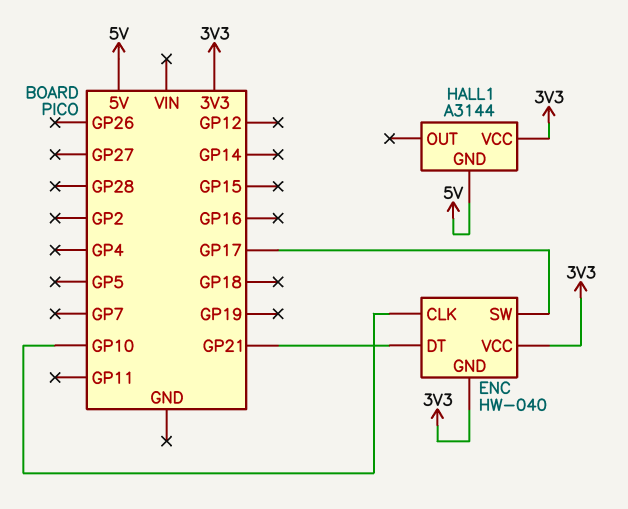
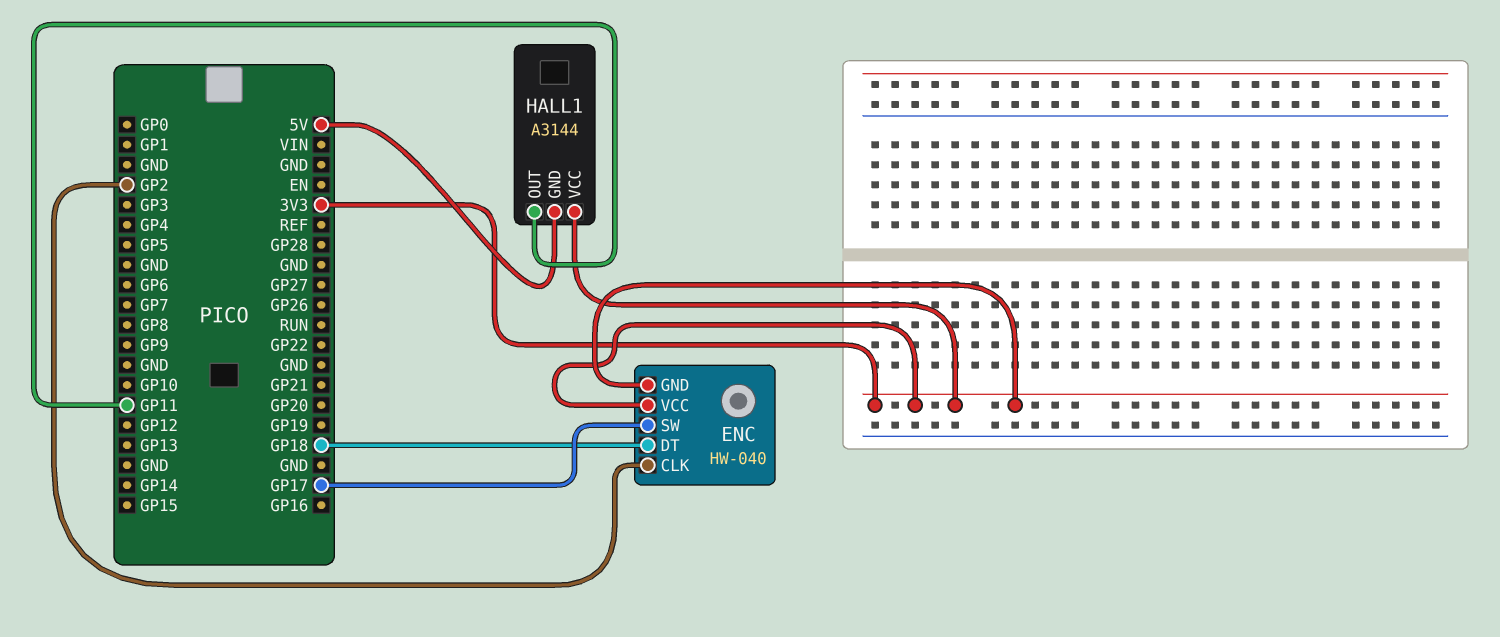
ENC pin CLK: GP10 -> GP2
ENC pin DT: GP21 -> GP18
HALL1 pin OUT: none -> GP11

